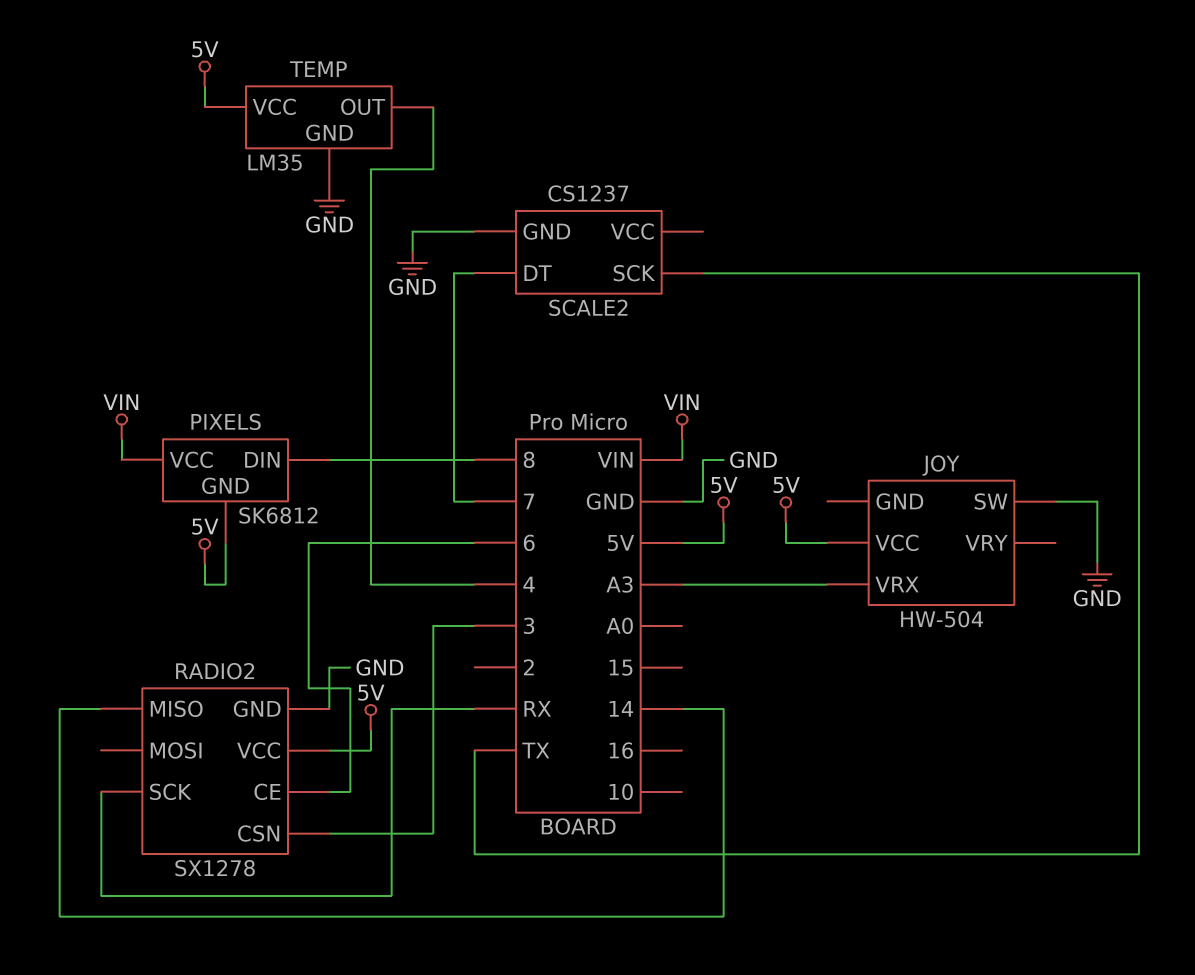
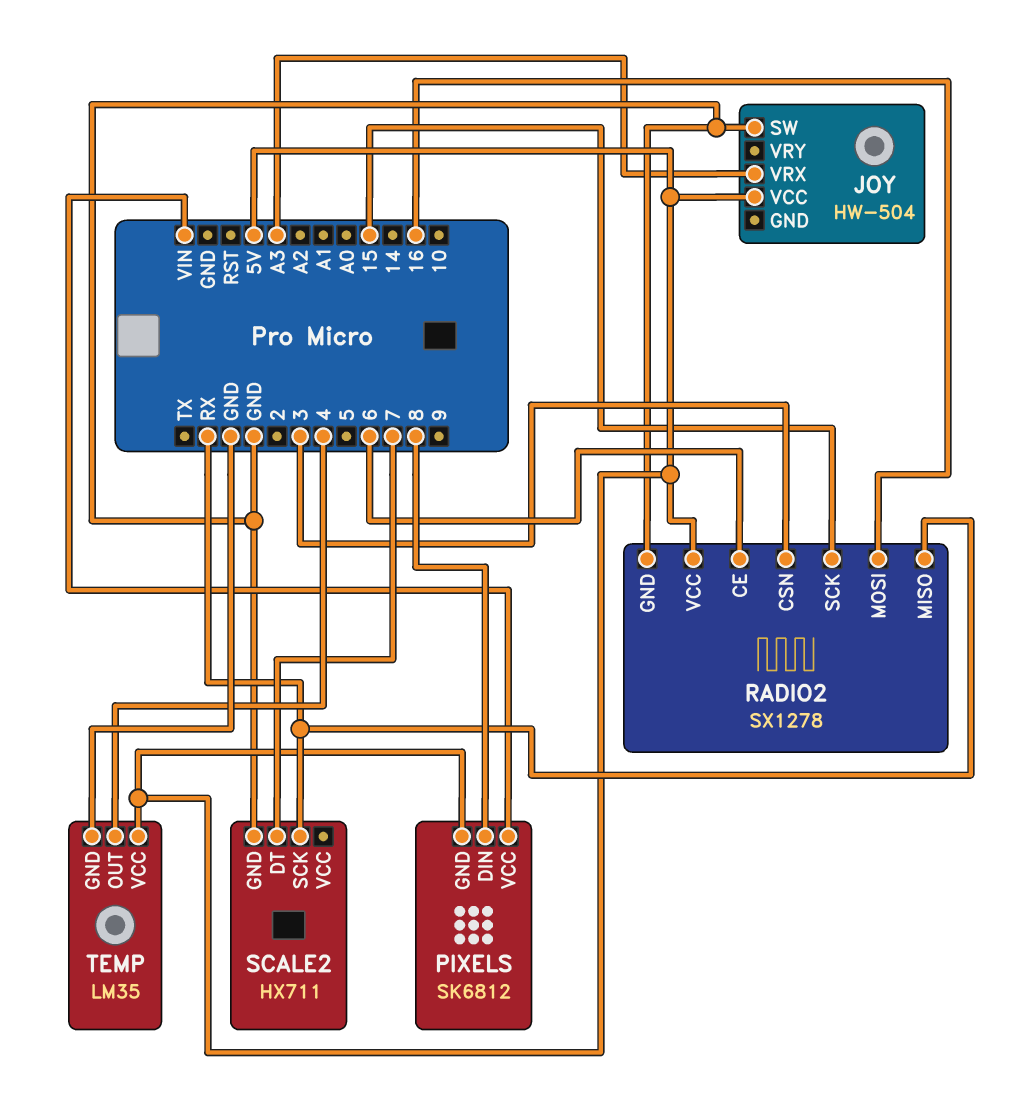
RADIO2 pin MISO: 14 -> RX
RADIO2 pin MOSI: none -> 16
RADIO2 pin SCK: RX -> 15
SCALE2: CS1237 -> HX711
SCALE2 pin SCK: TX -> RX

